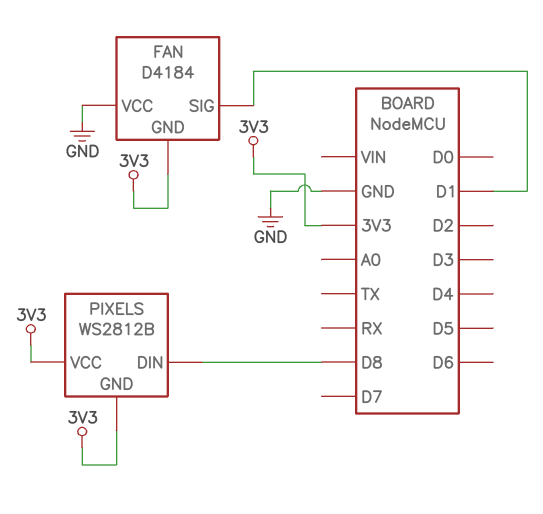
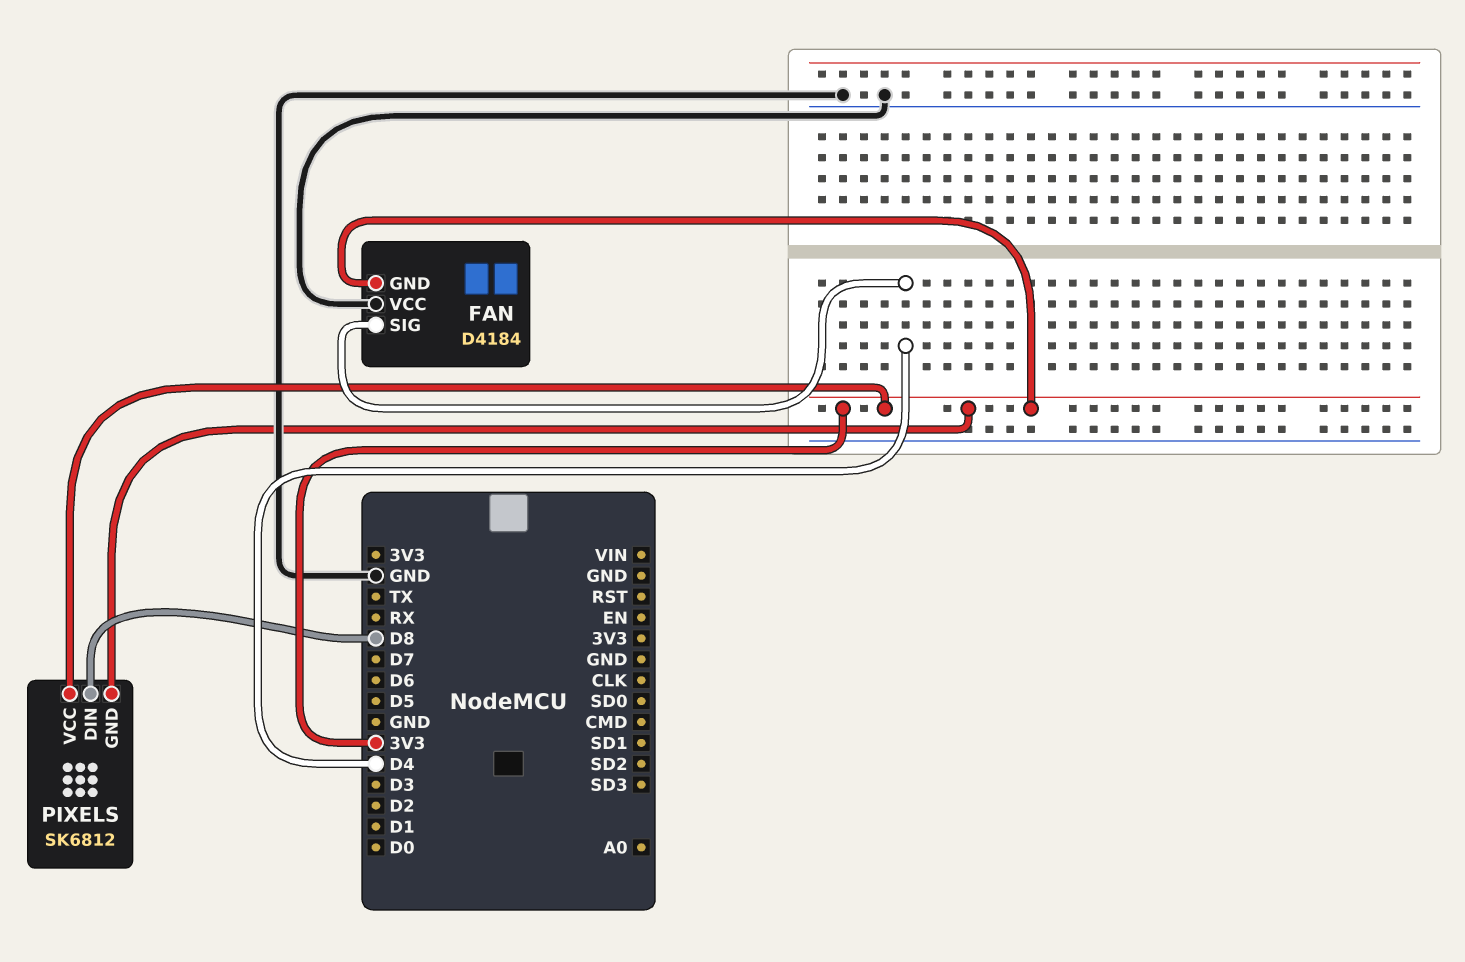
FAN pin SIG: D1 -> D4
PIXELS: WS2812B -> SK6812

